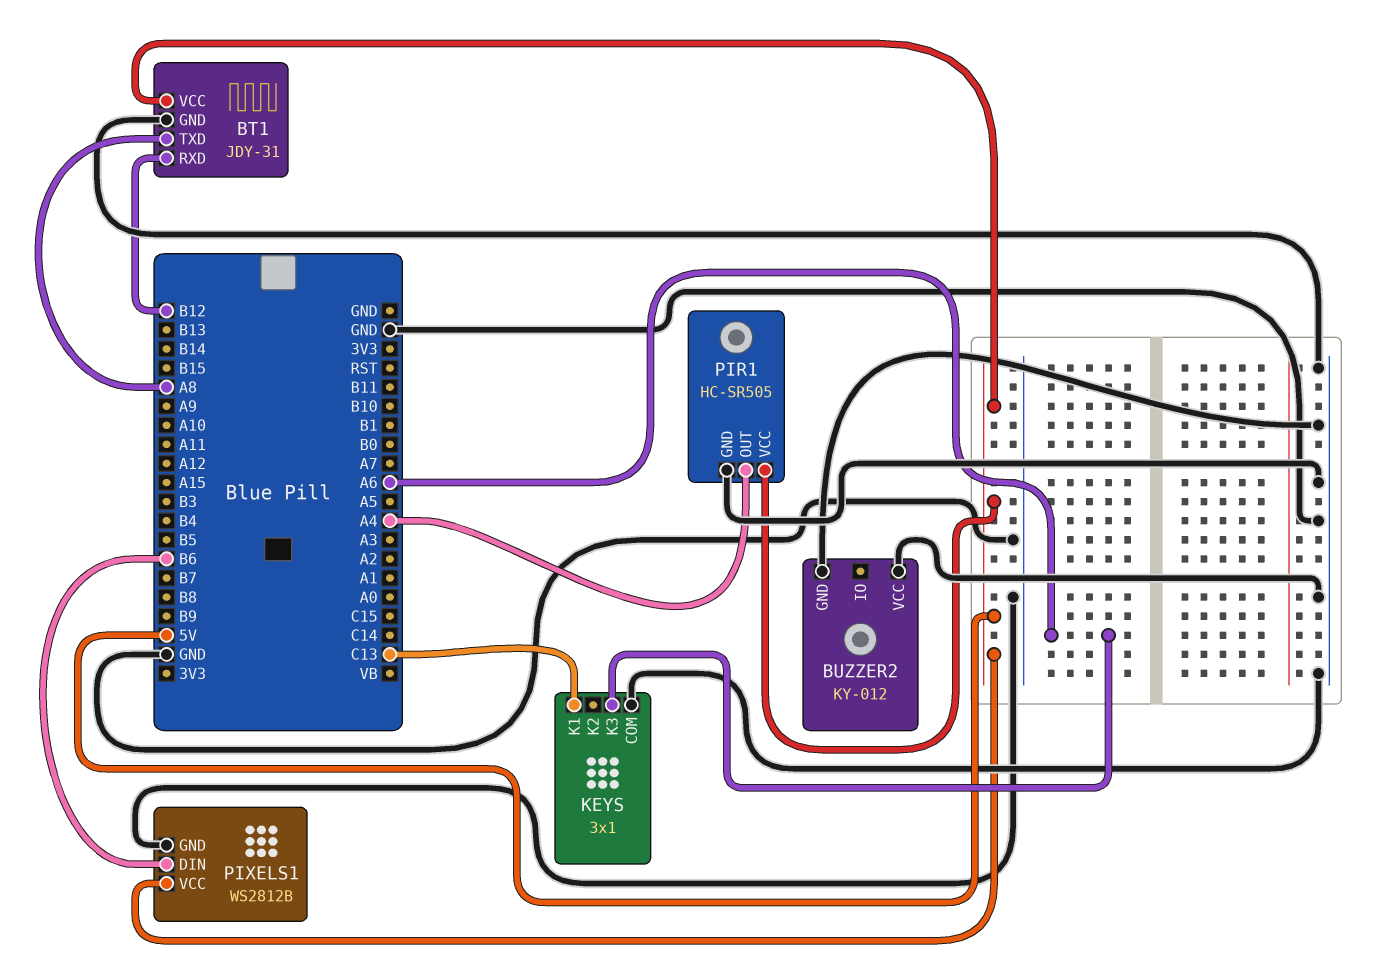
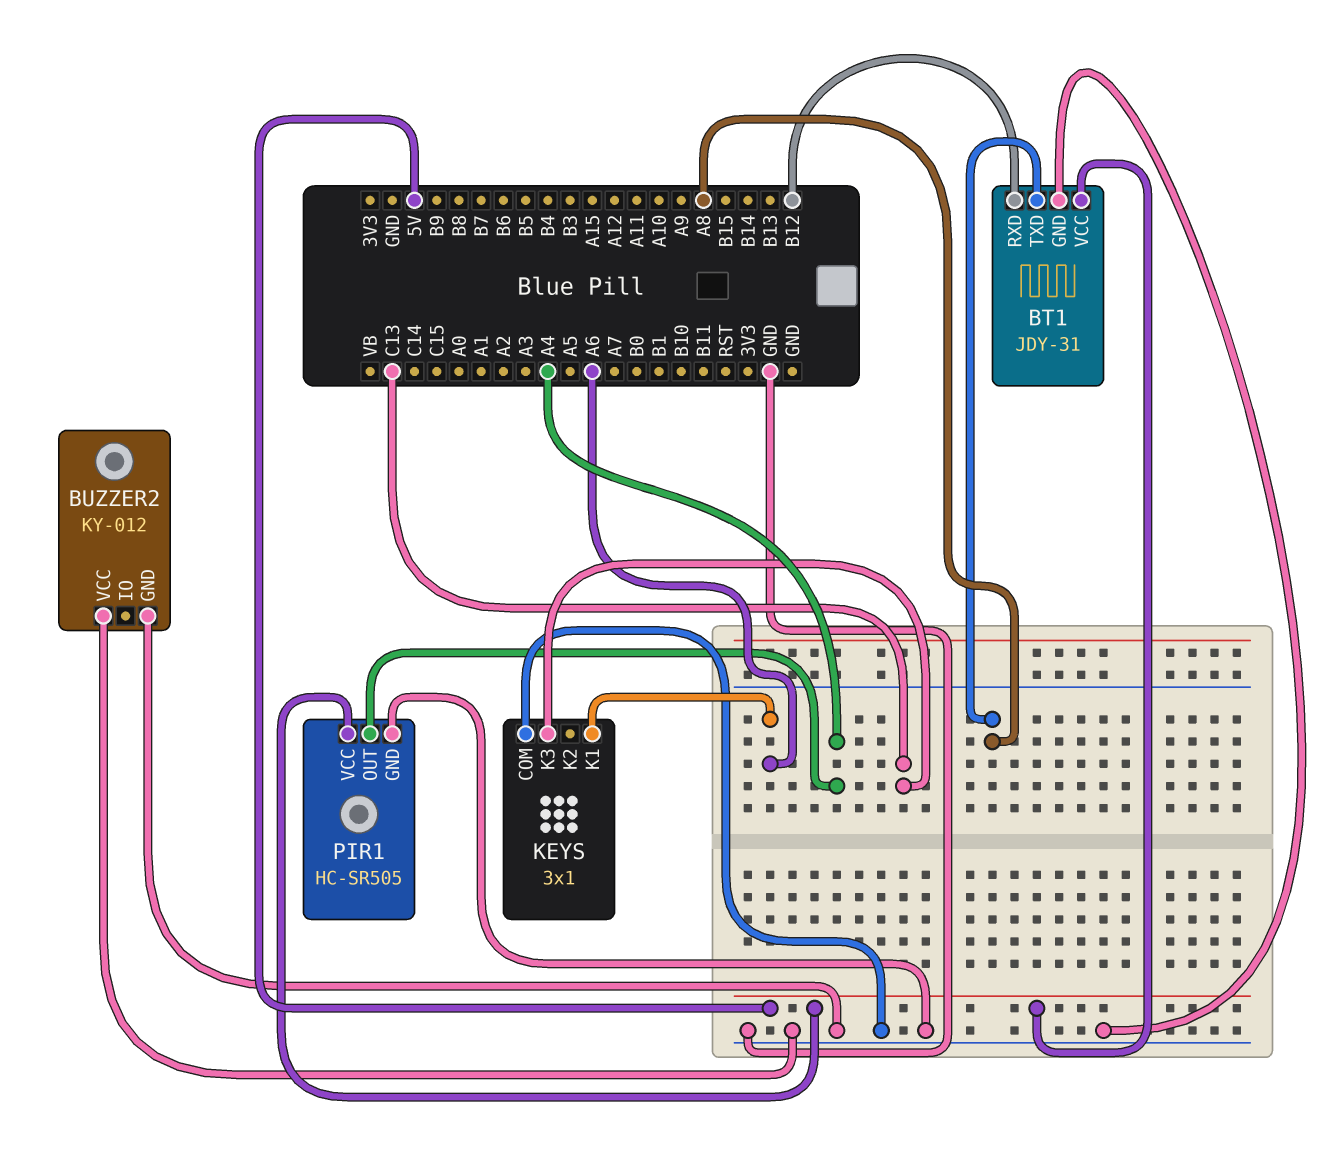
KEYS pin K1: C13 -> A6
KEYS pin K3: A6 -> C13
PIXELS1: WS2812B -> none
PIXELS1 pin DIN: B6 -> none
PIXELS1 pin GND: GND -> none
PIXELS1 pin VCC: 5V -> none

